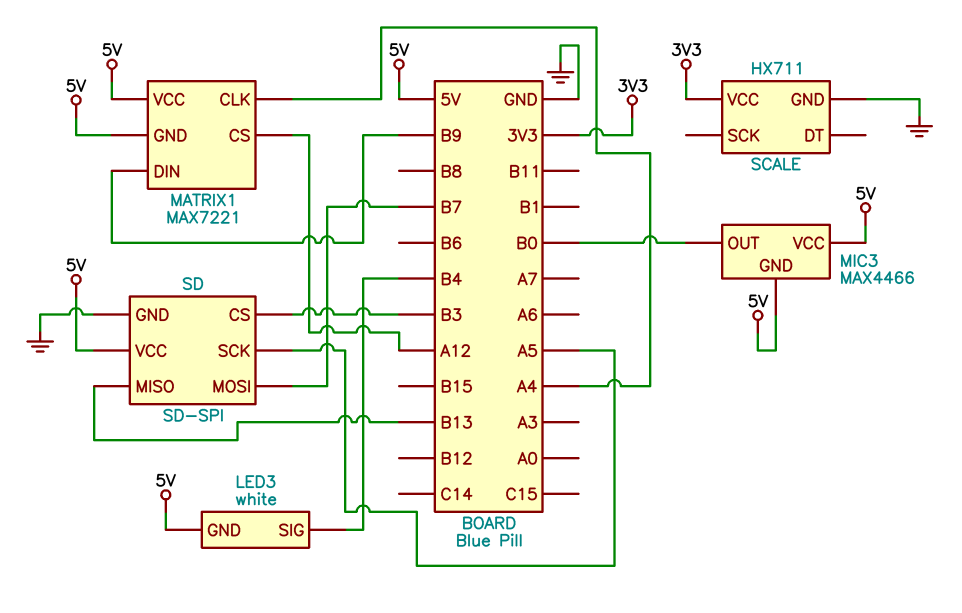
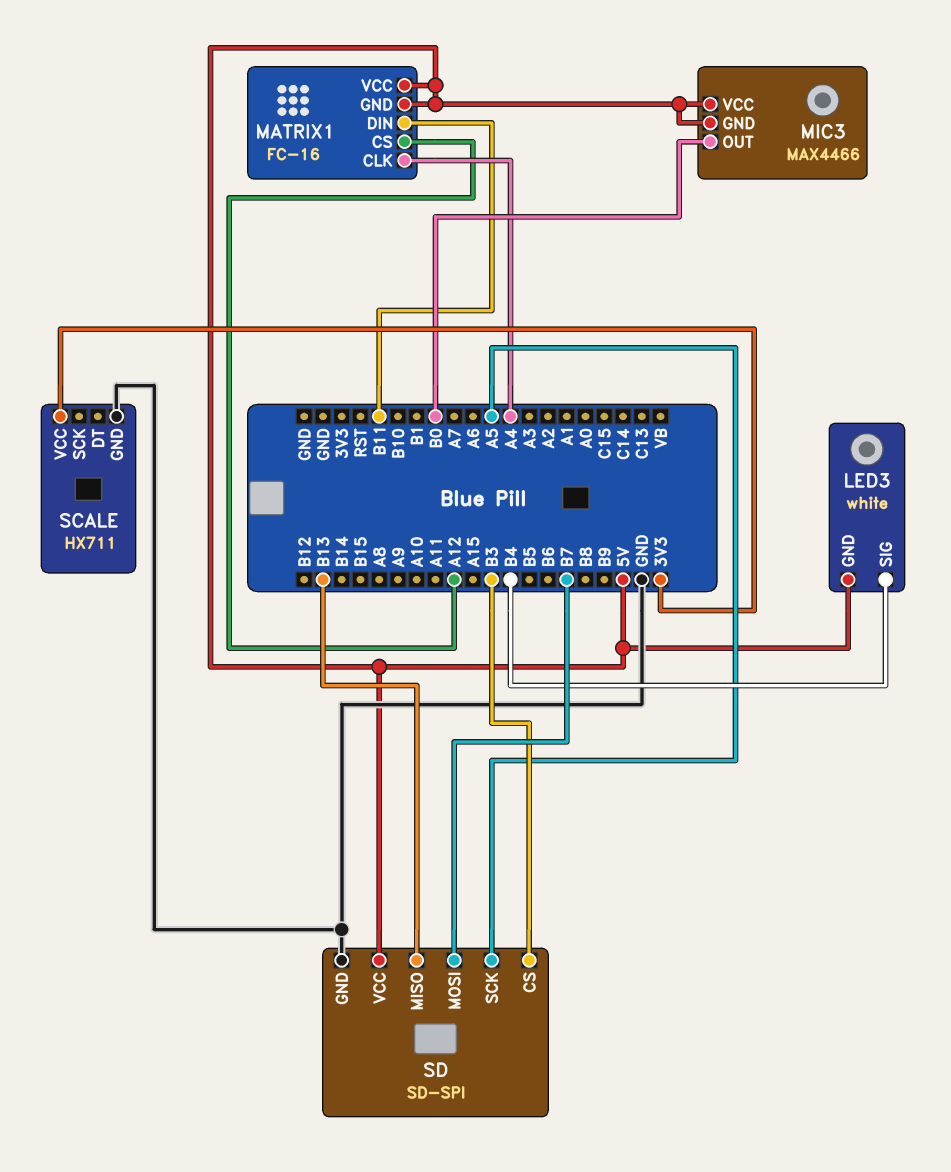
MATRIX1: MAX7221 -> FC-16
MATRIX1 pin DIN: B9 -> B11

